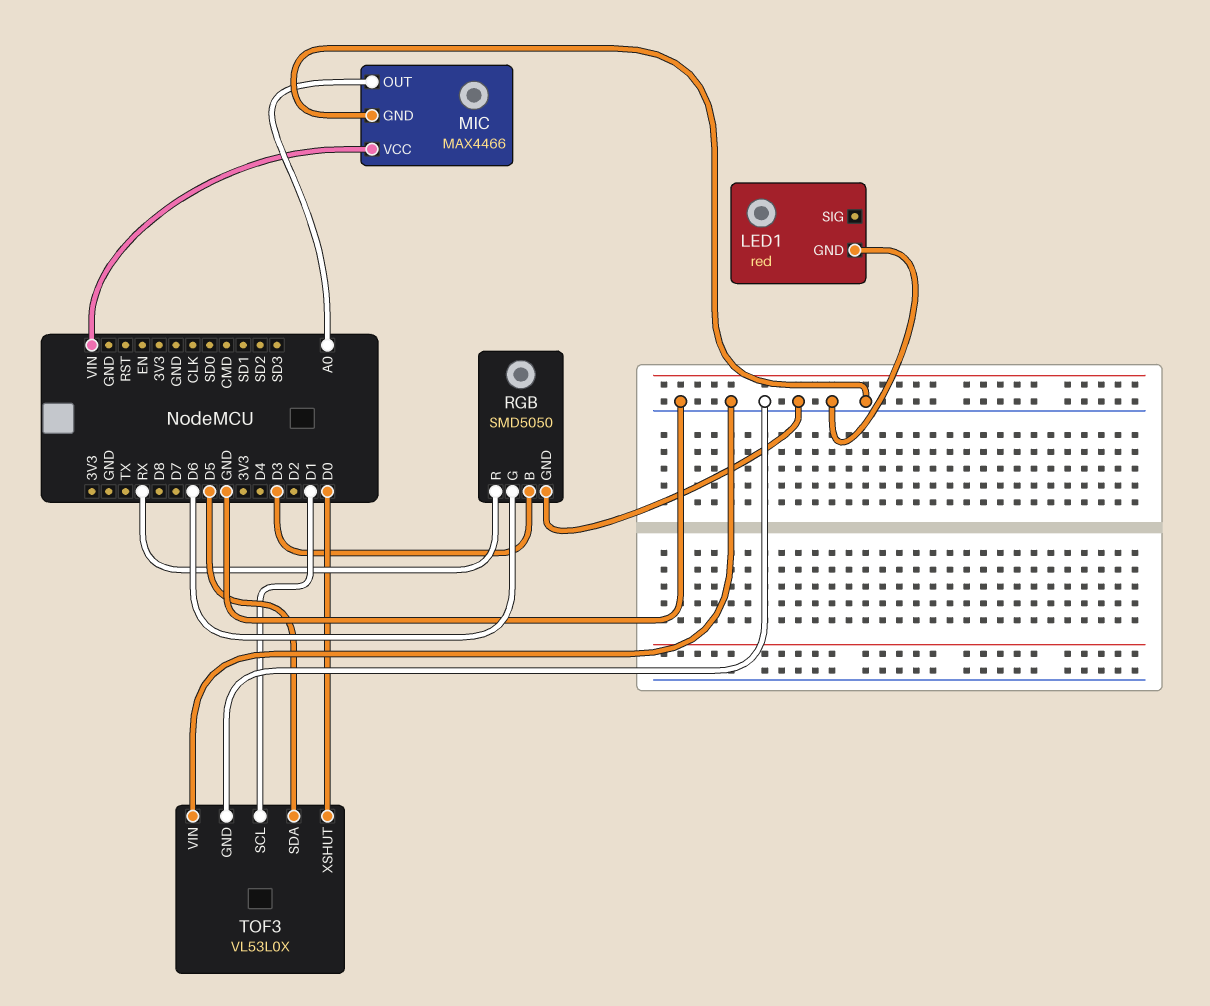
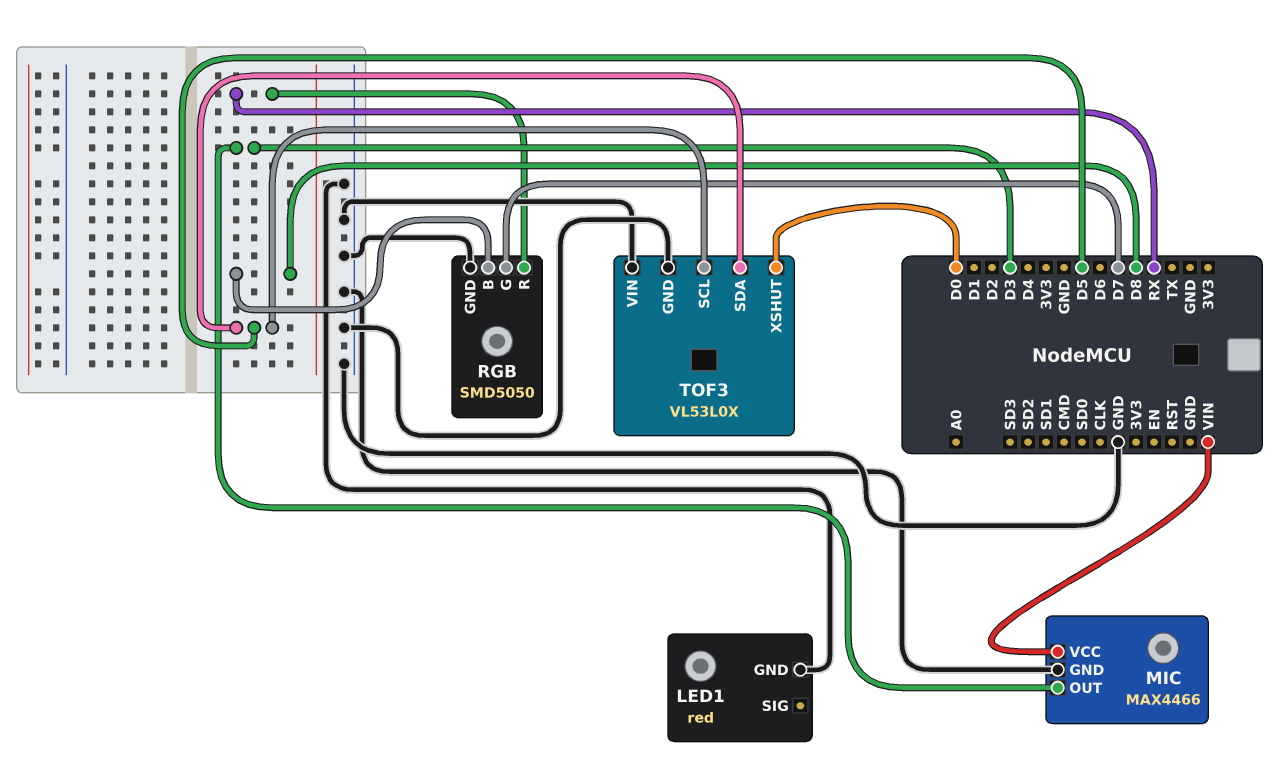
MIC pin OUT: A0 -> D3
RGB pin B: D3 -> D8
RGB pin G: D6 -> D7
TOF3 pin SCL: D1 -> D5

